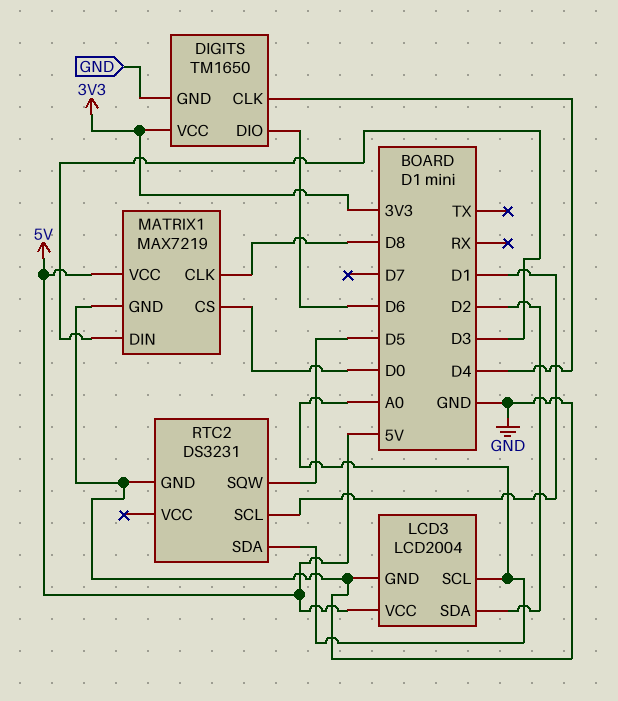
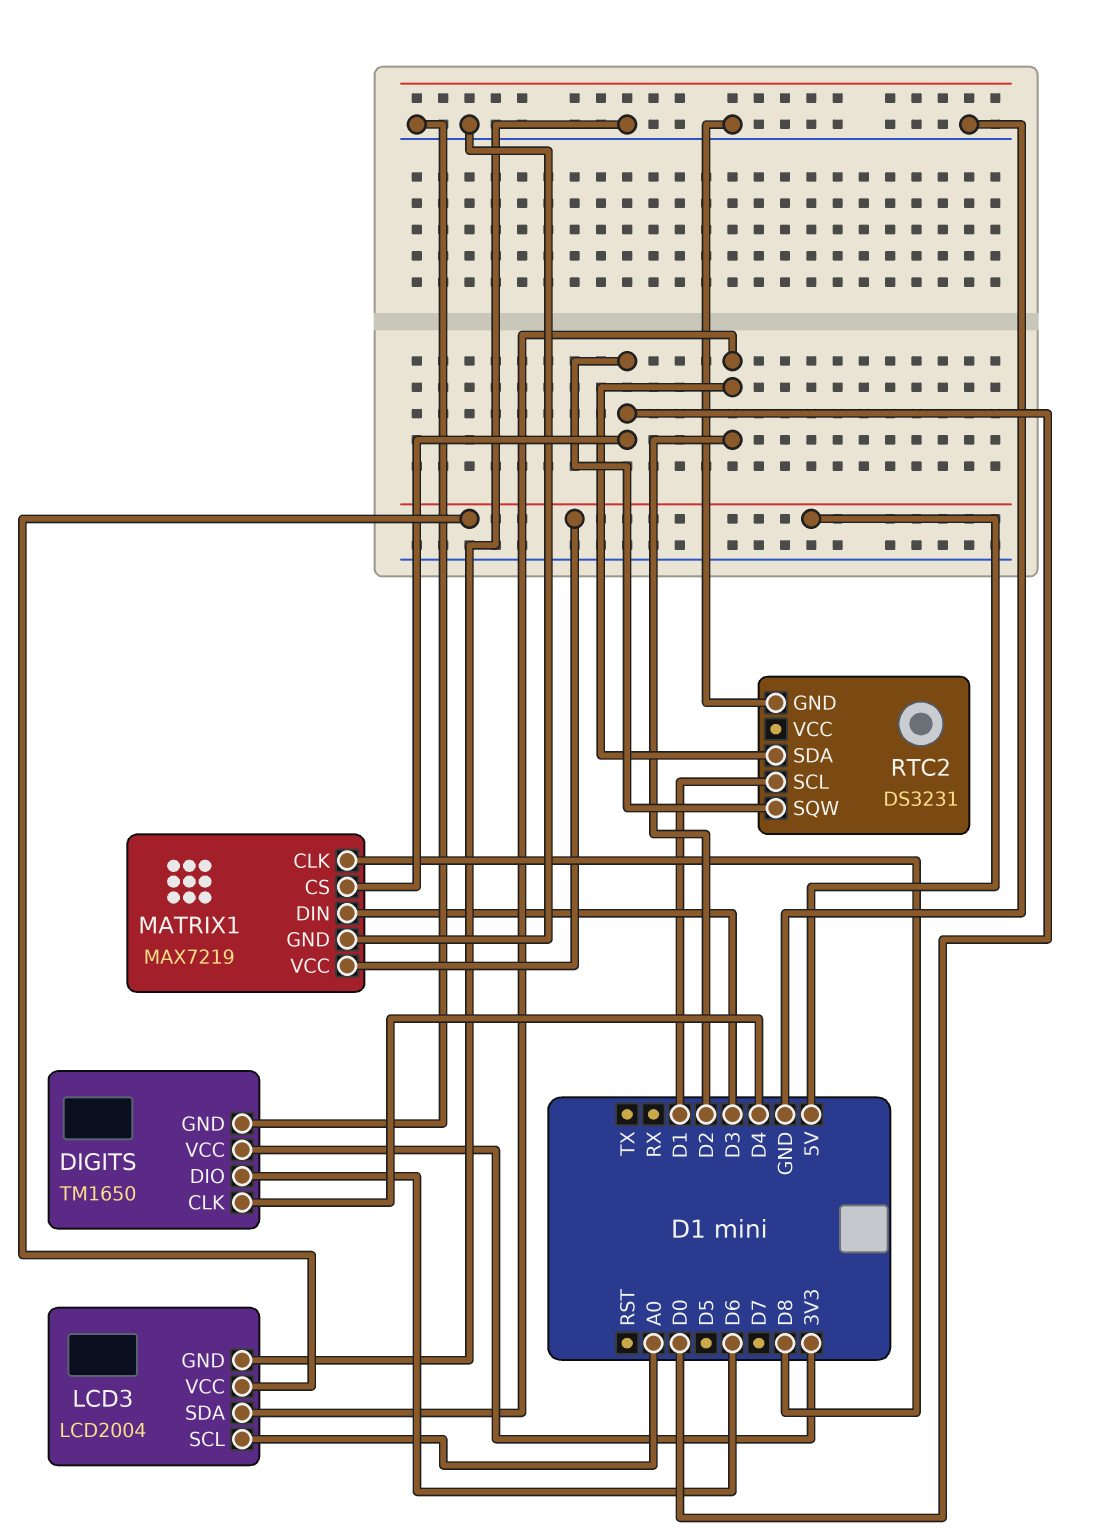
RTC2 pin SDA: A0 -> D2
RTC2 pin SQW: D5 -> D0

